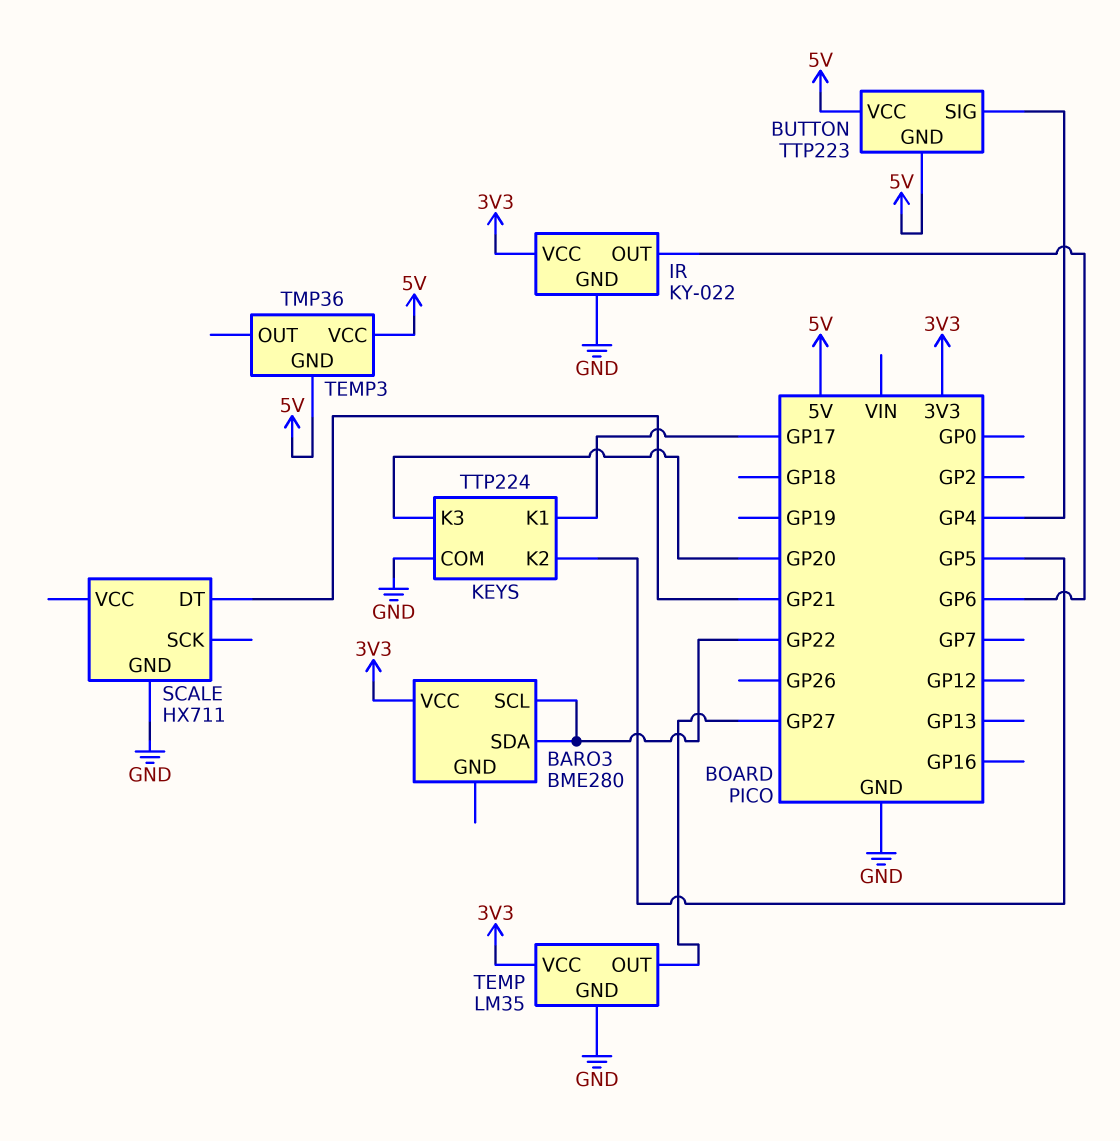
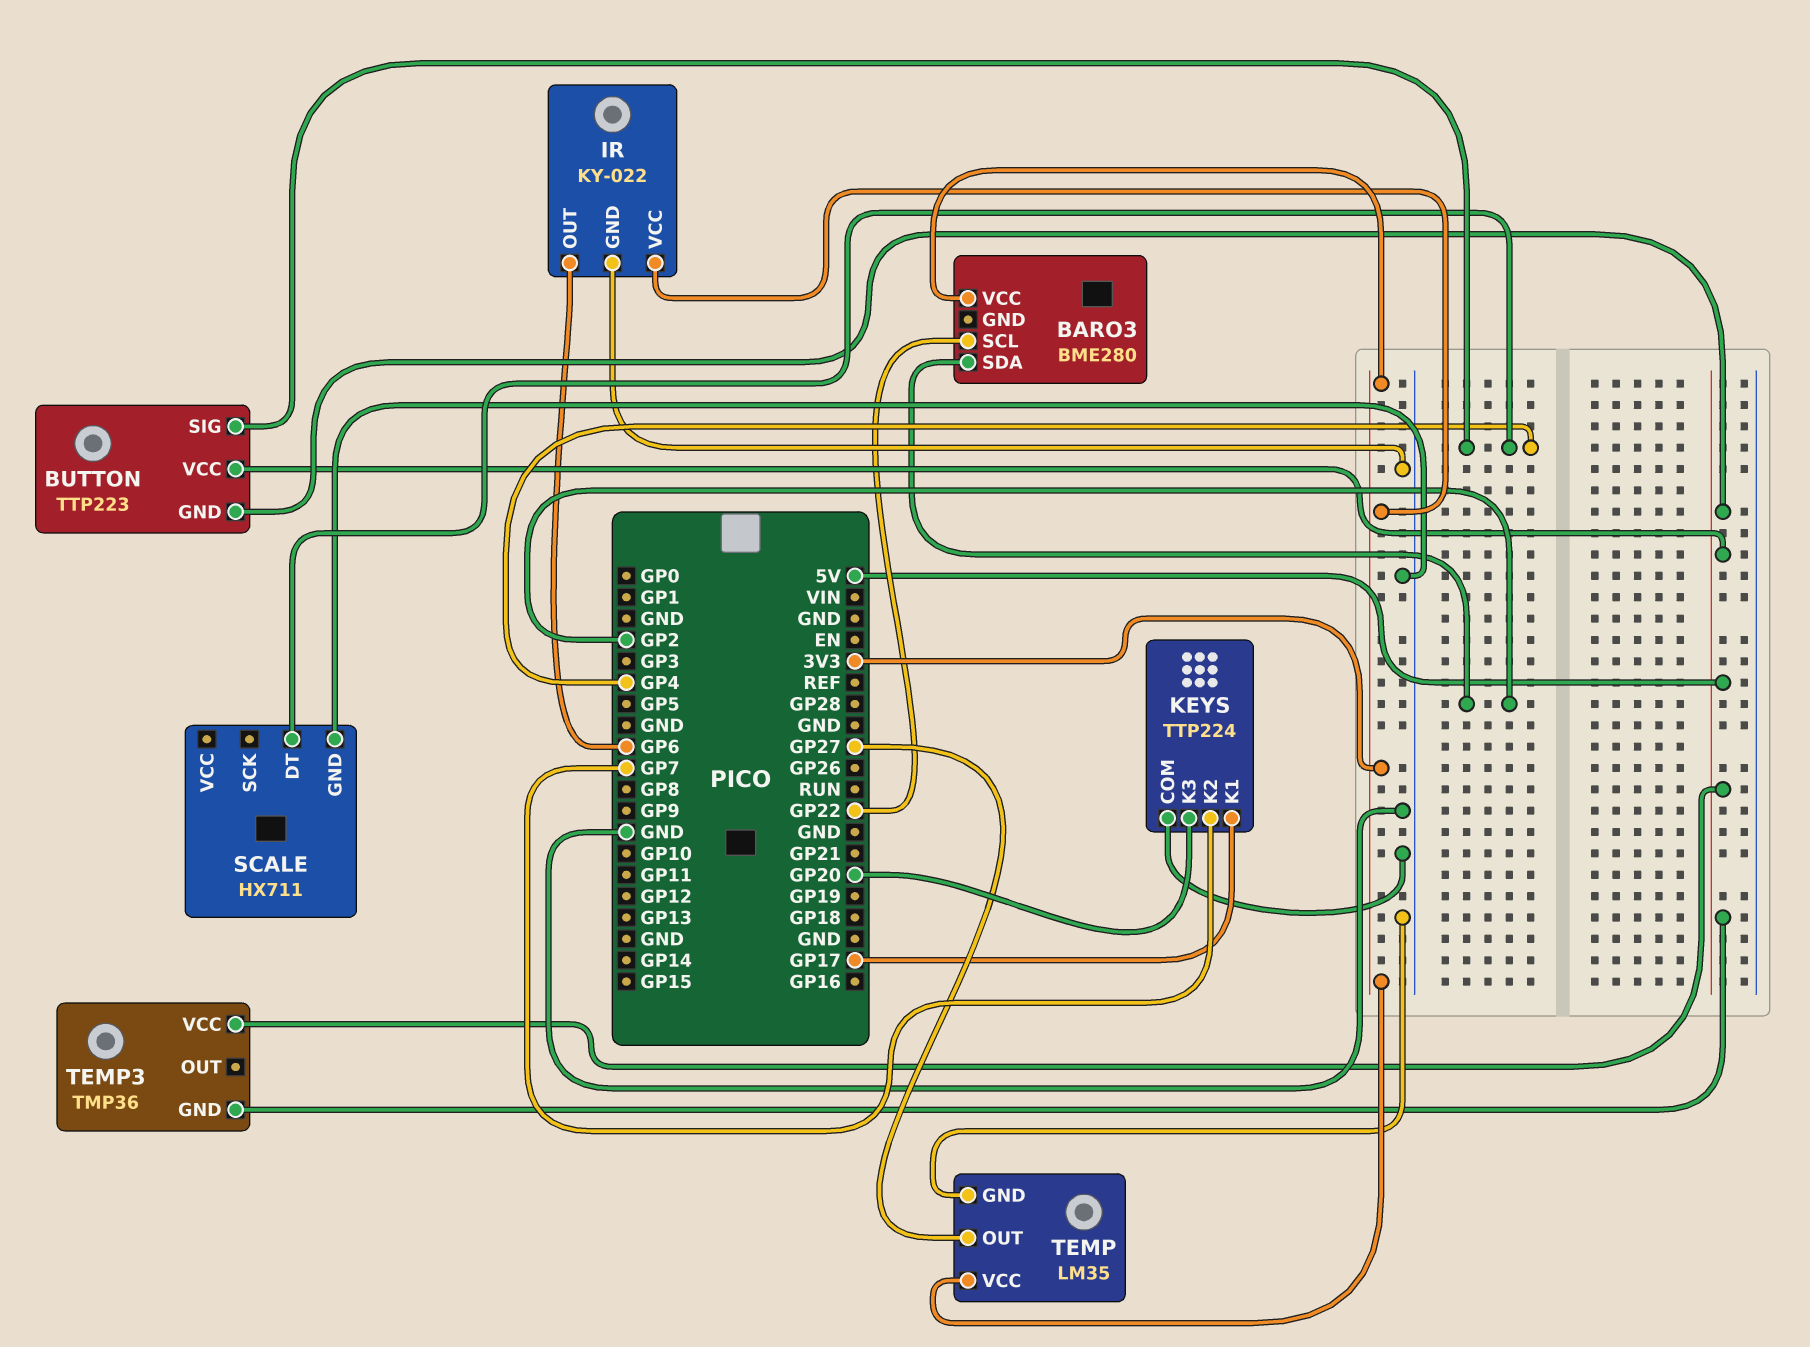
BARO3 pin SDA: GP22 -> GP2
KEYS pin K2: GP5 -> GP7
SCALE pin DT: GP21 -> GP4

